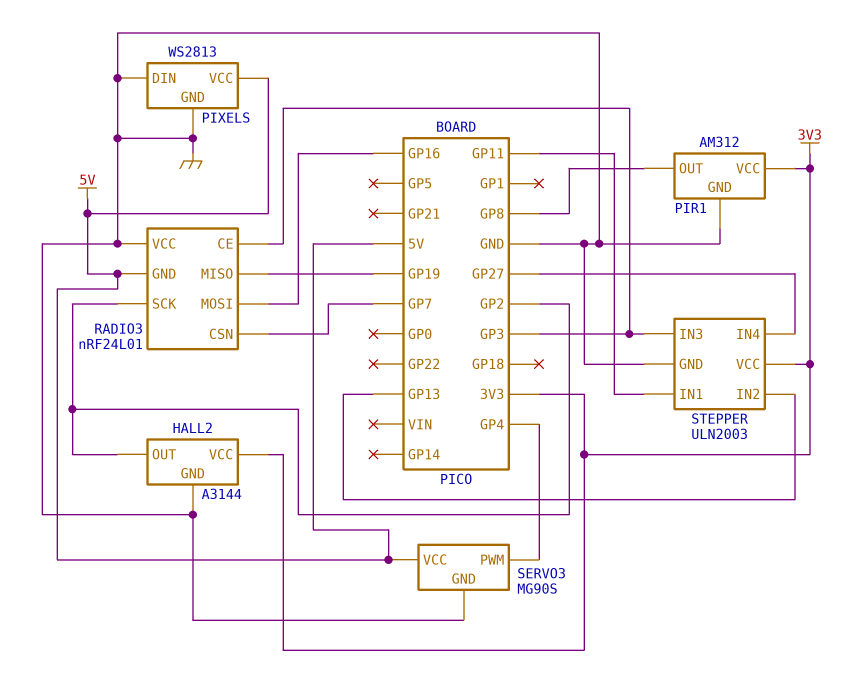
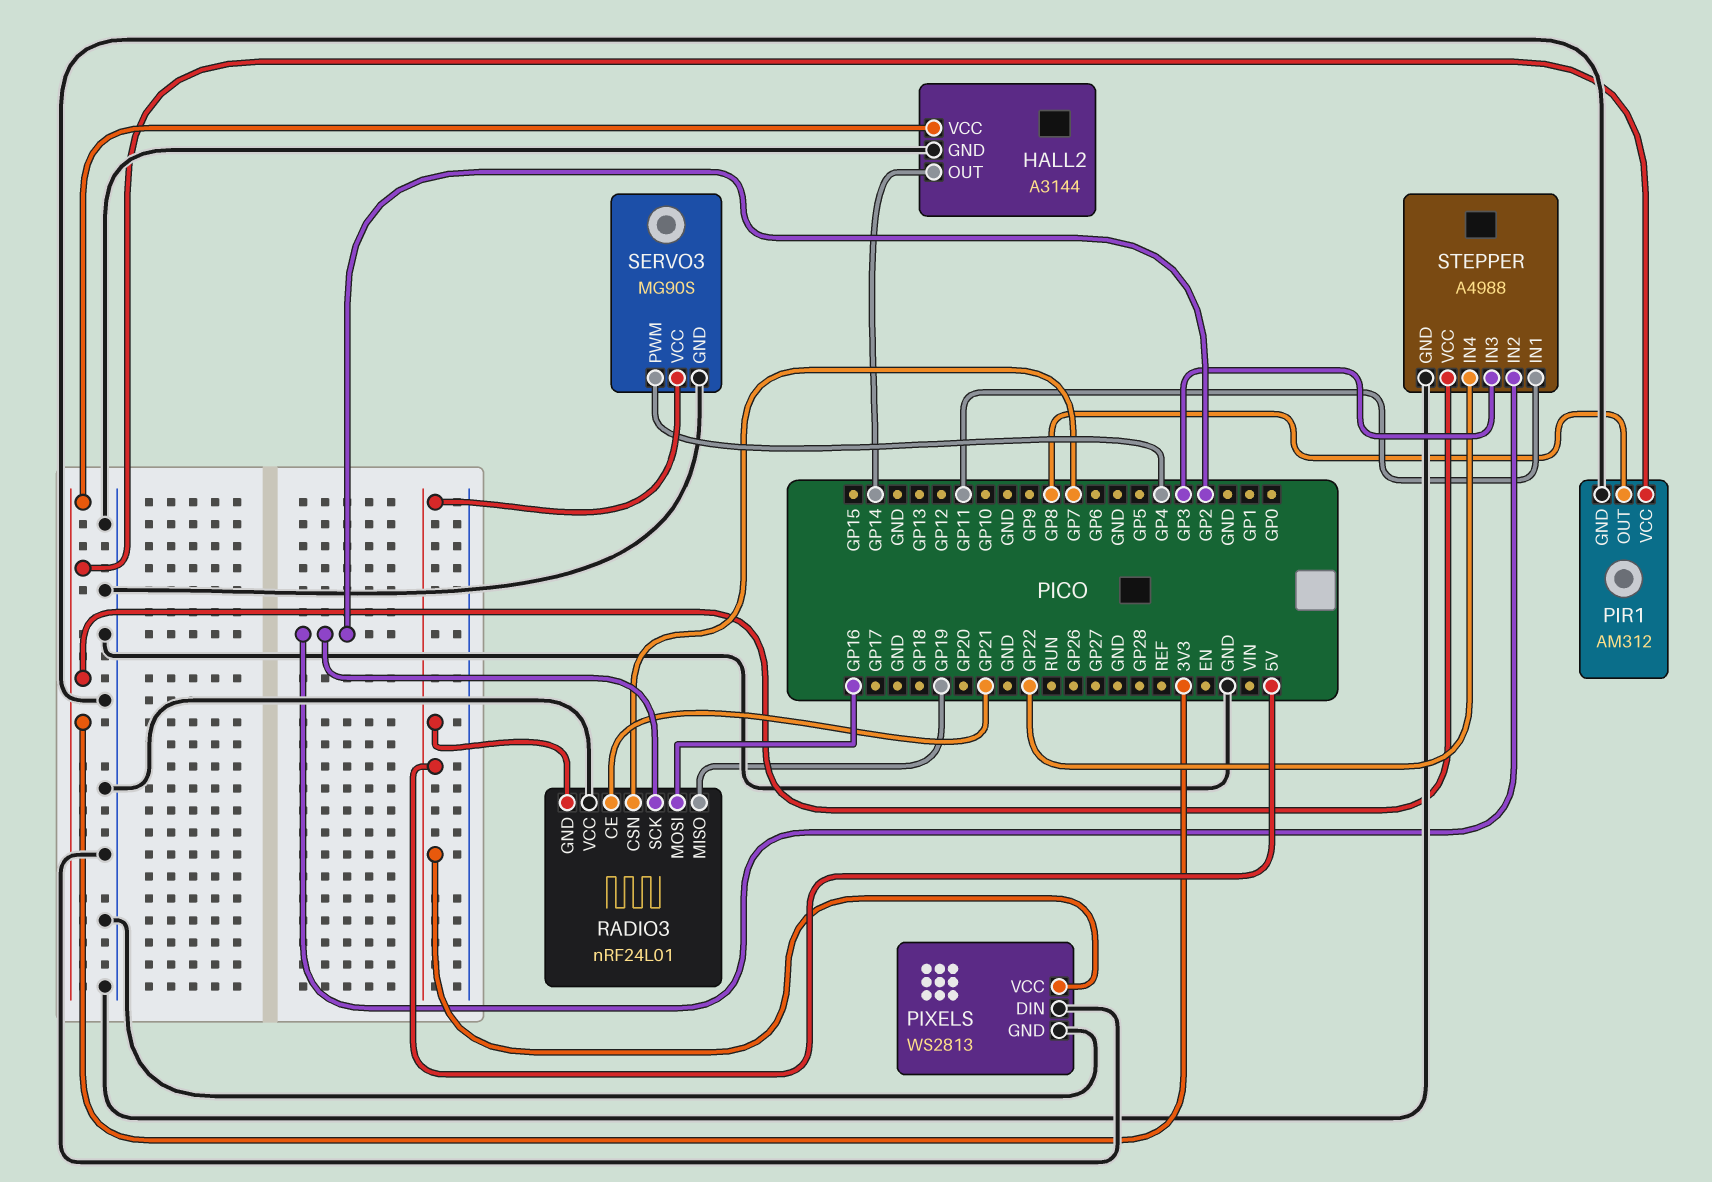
HALL2 pin OUT: GP2 -> GP14
RADIO3 pin CE: GP3 -> GP21
STEPPER: ULN2003 -> A4988
STEPPER pin IN2: GP13 -> GP2
STEPPER pin IN4: GP27 -> GP22

